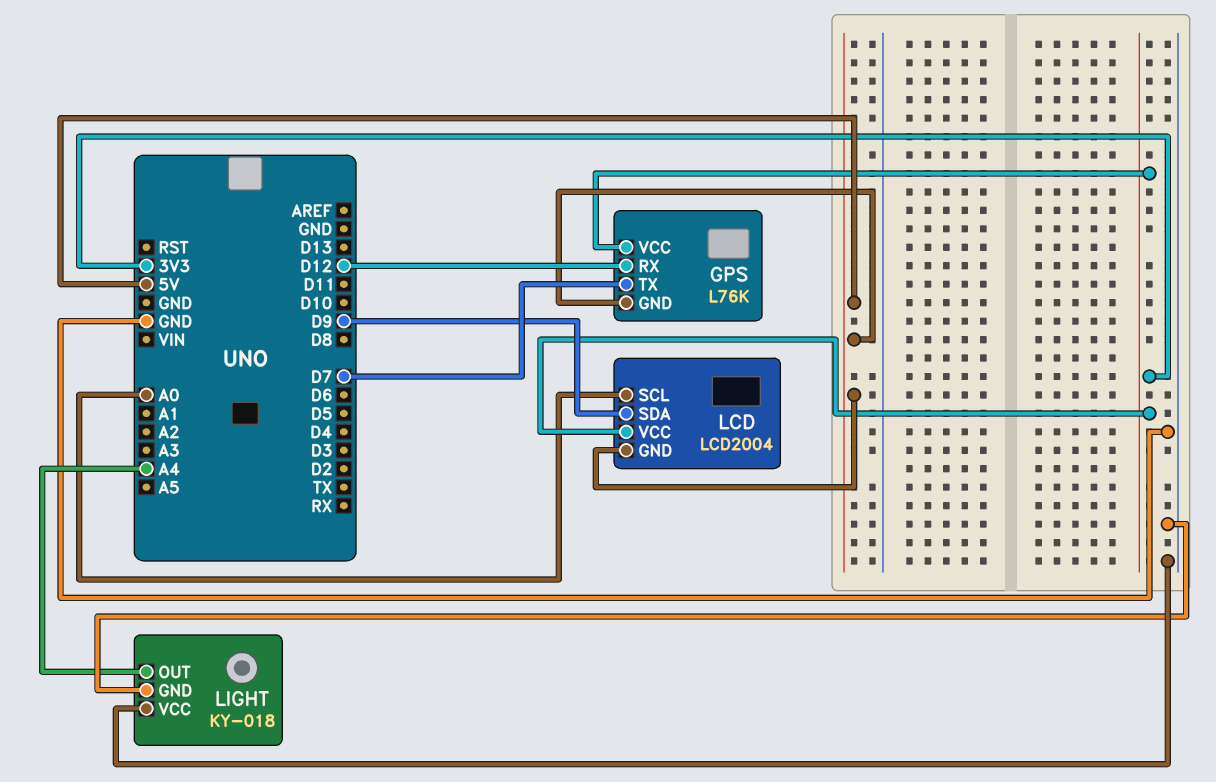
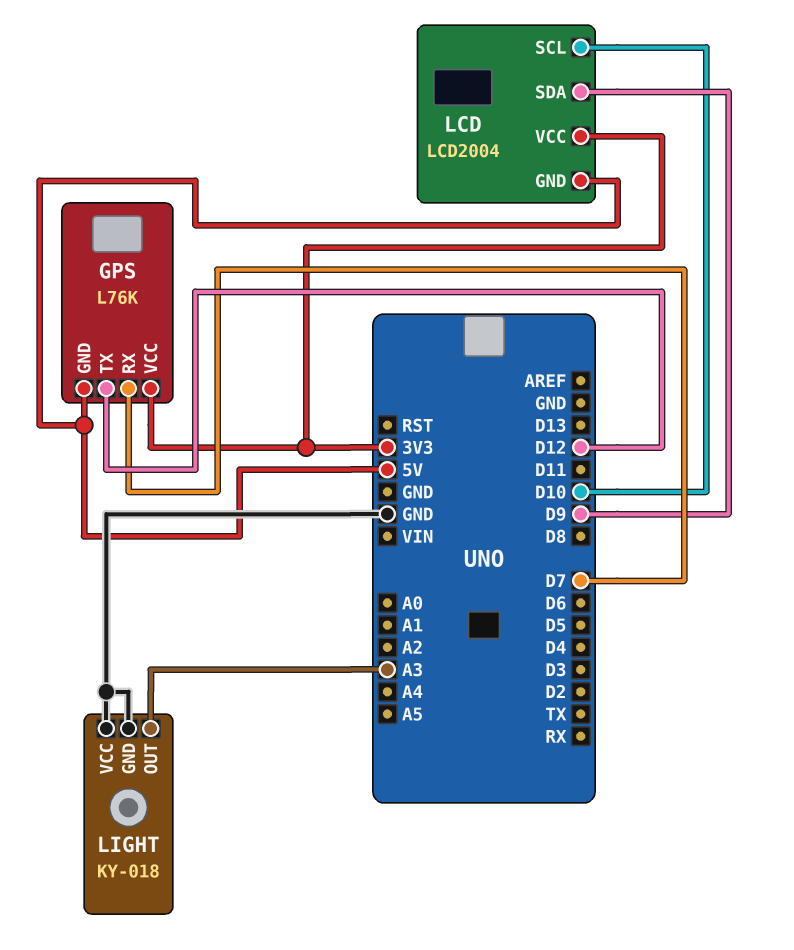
GPS pin RX: D12 -> D7
GPS pin TX: D7 -> D12
LCD pin SCL: A0 -> D10
LIGHT pin OUT: A4 -> A3

